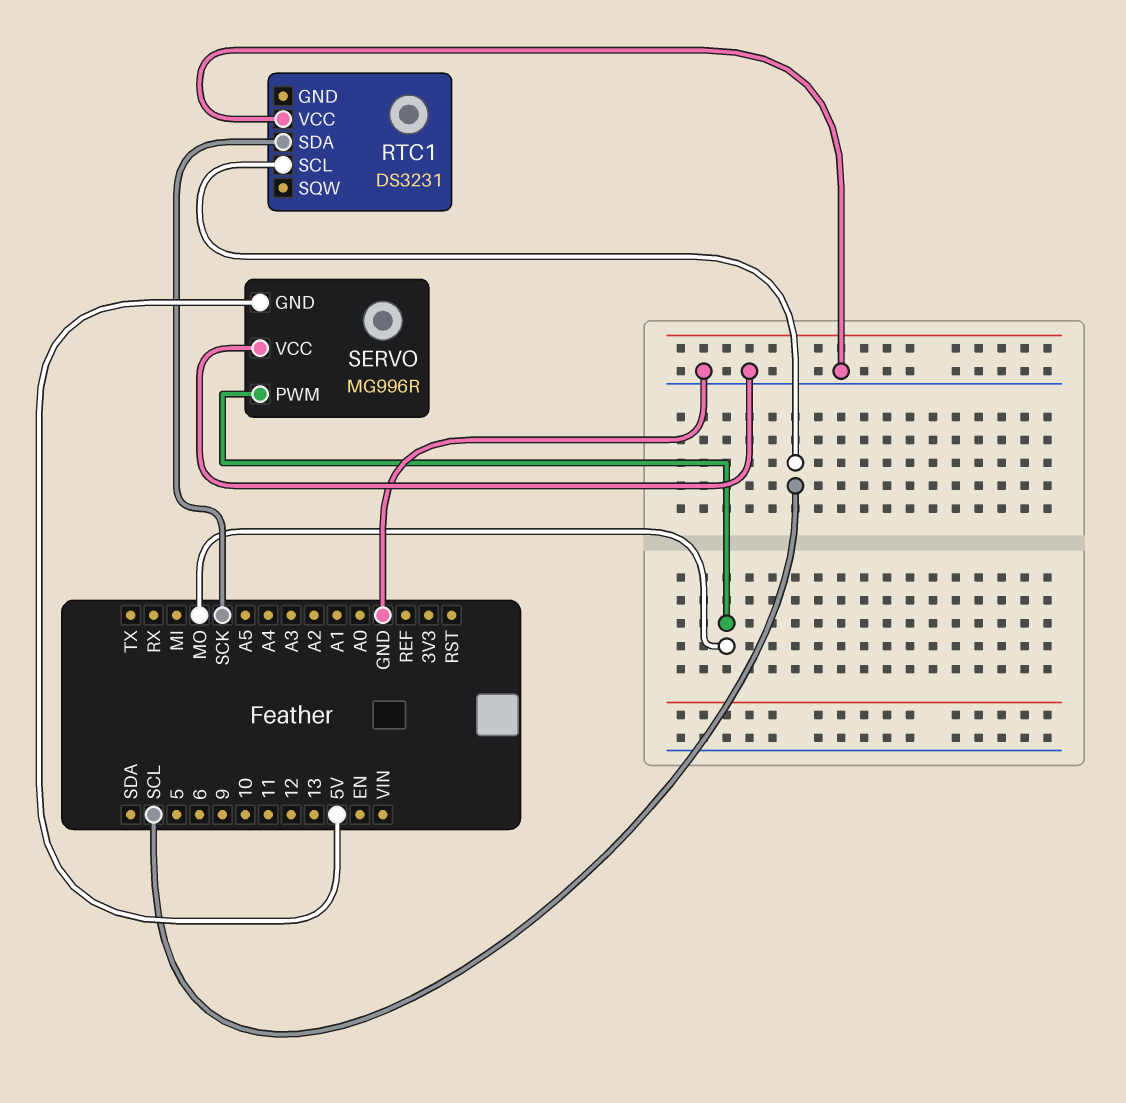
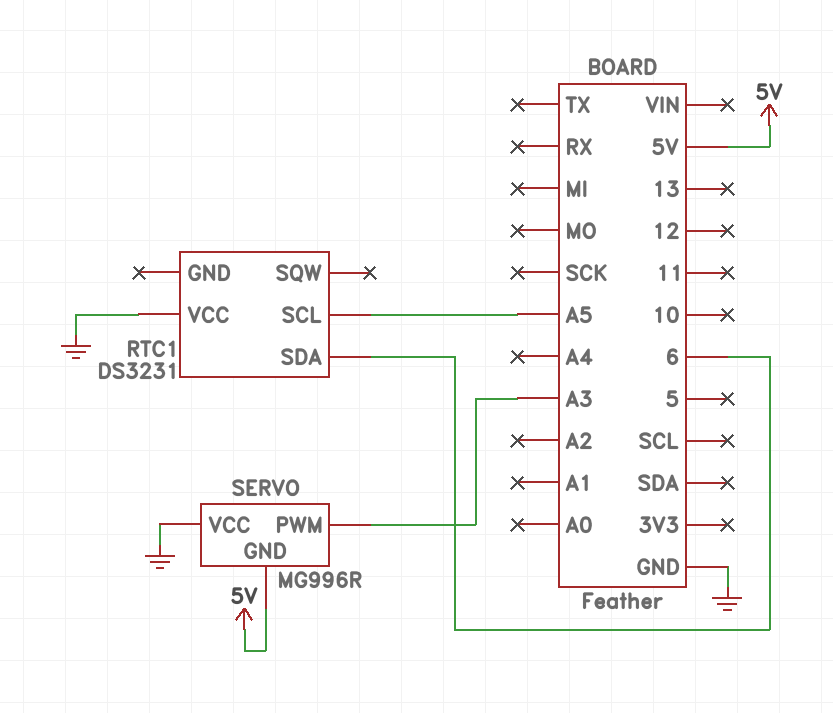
RTC1 pin SCL: SCL -> A5
RTC1 pin SDA: SCK -> 6
SERVO pin PWM: MO -> A3

